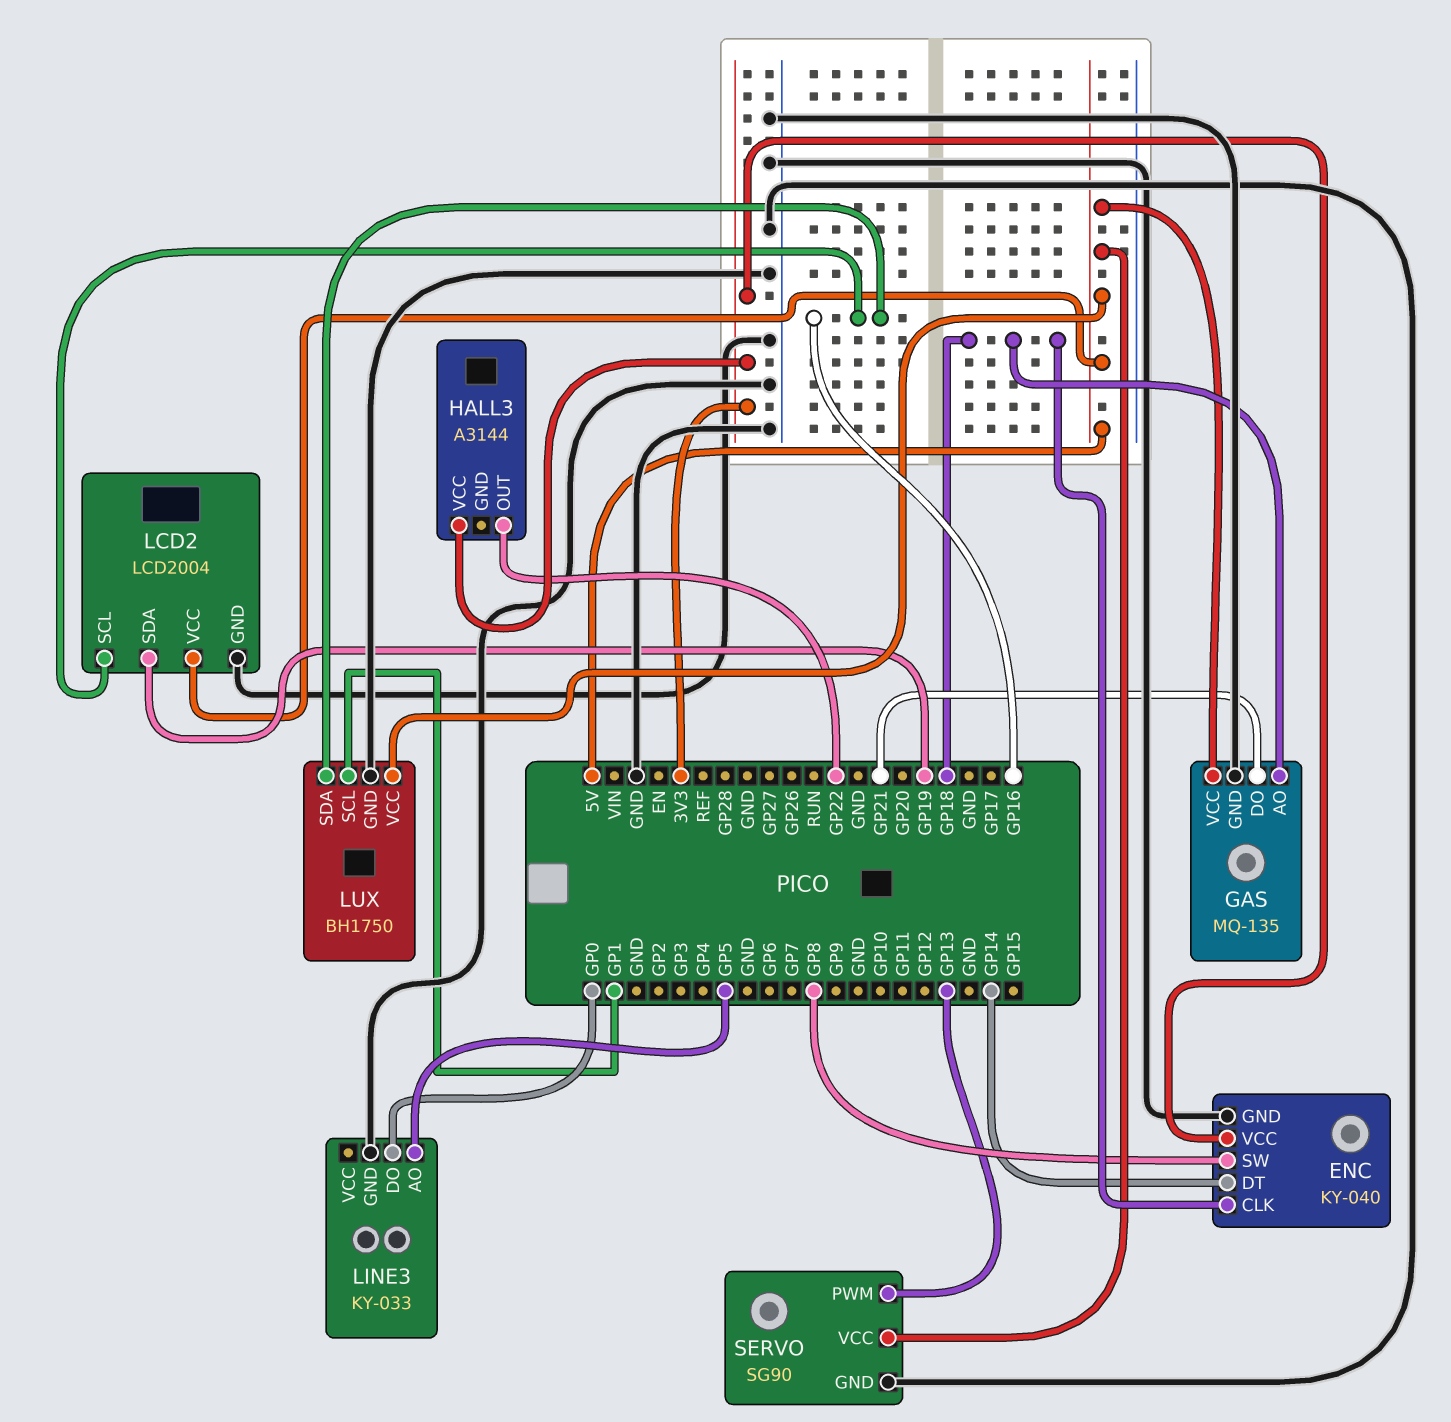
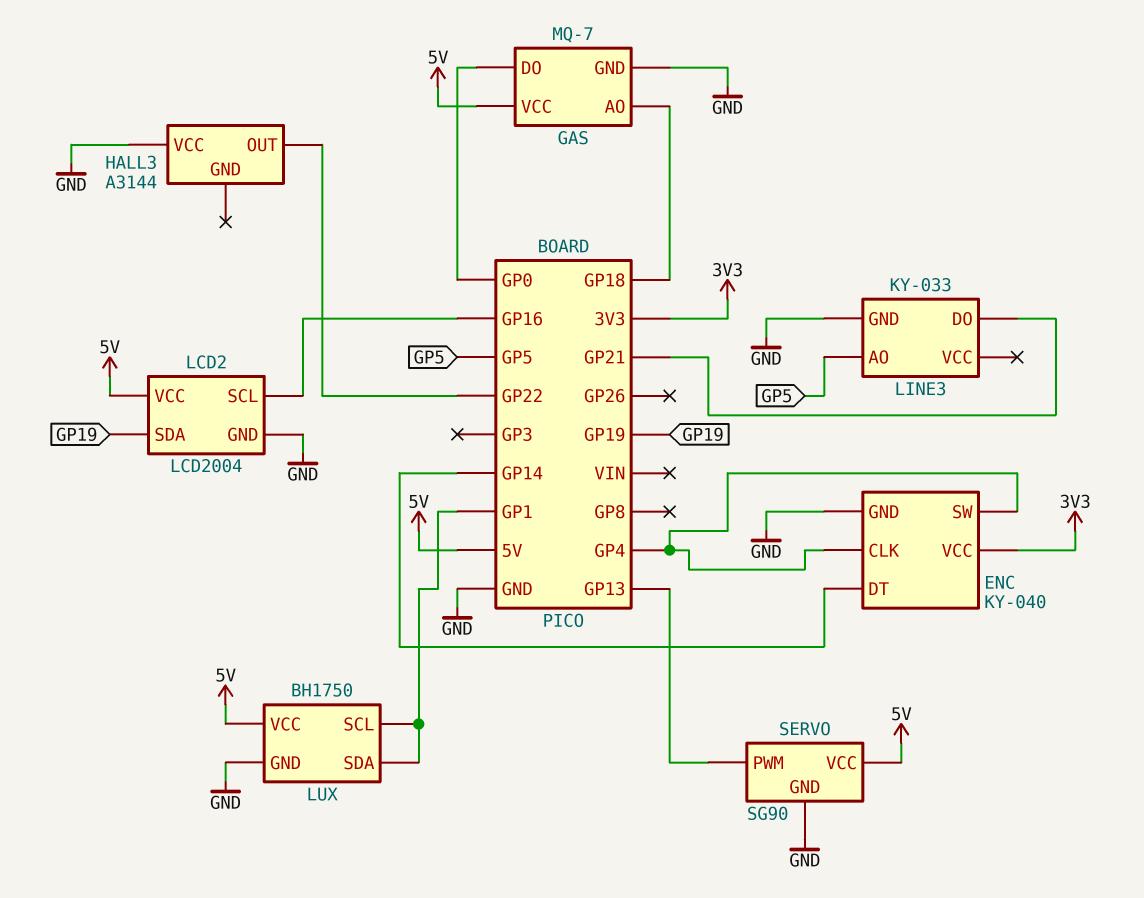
ENC pin CLK: GP18 -> GP4
ENC pin SW: GP8 -> GP4
GAS: MQ-135 -> MQ-7
GAS pin DO: GP21 -> GP0
HALL3 pin VCC: 3V3 -> GND
LINE3 pin DO: GP0 -> GP21
LUX pin SDA: GP16 -> GP1

